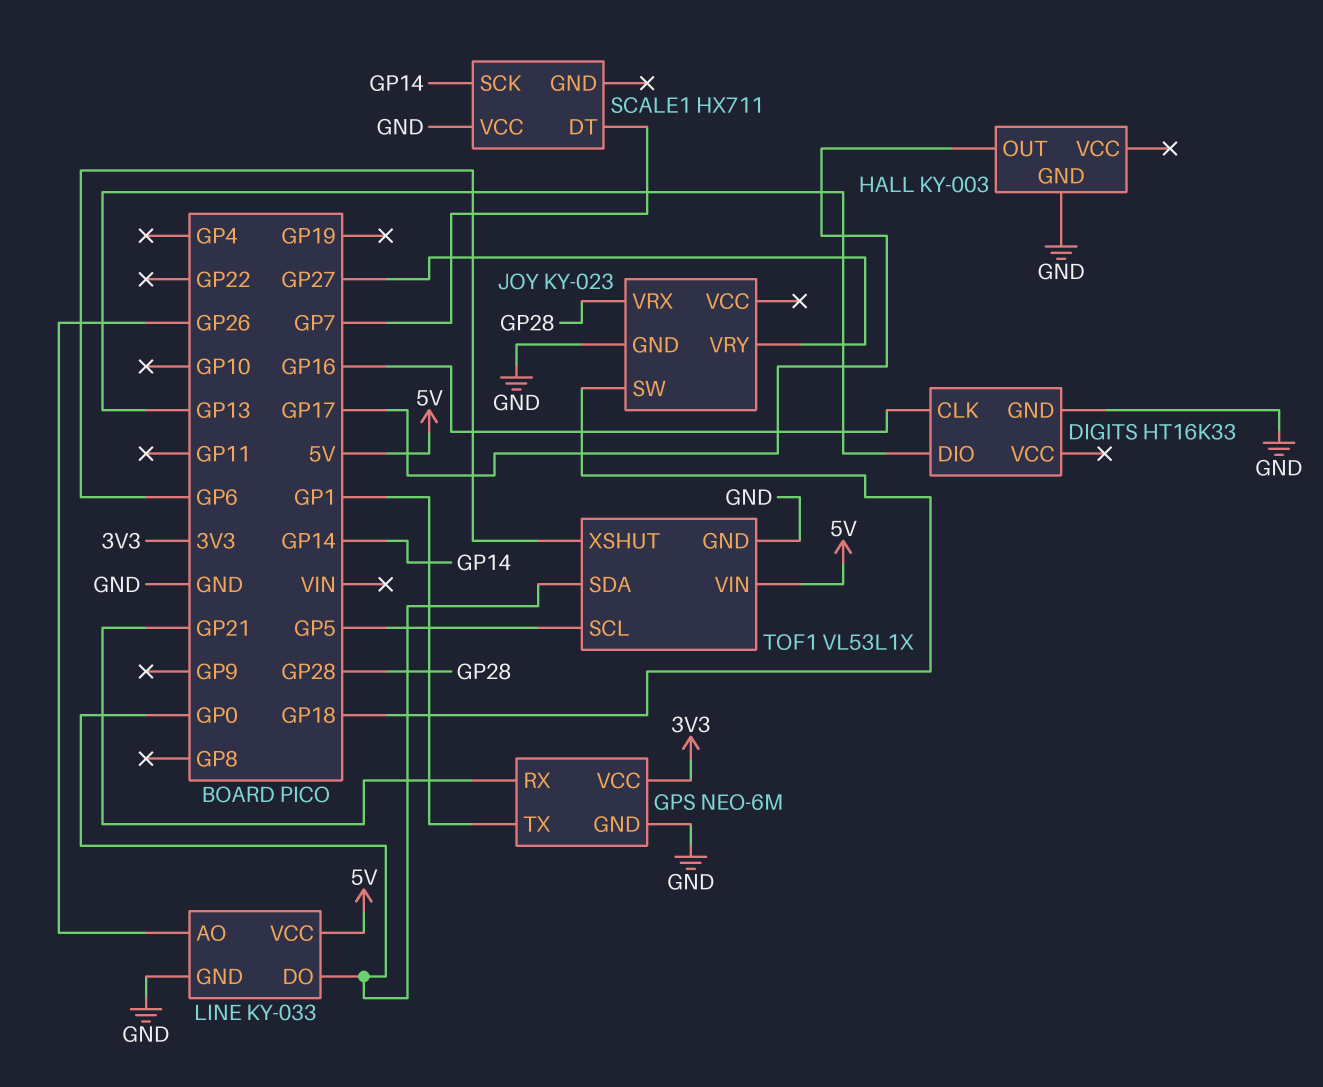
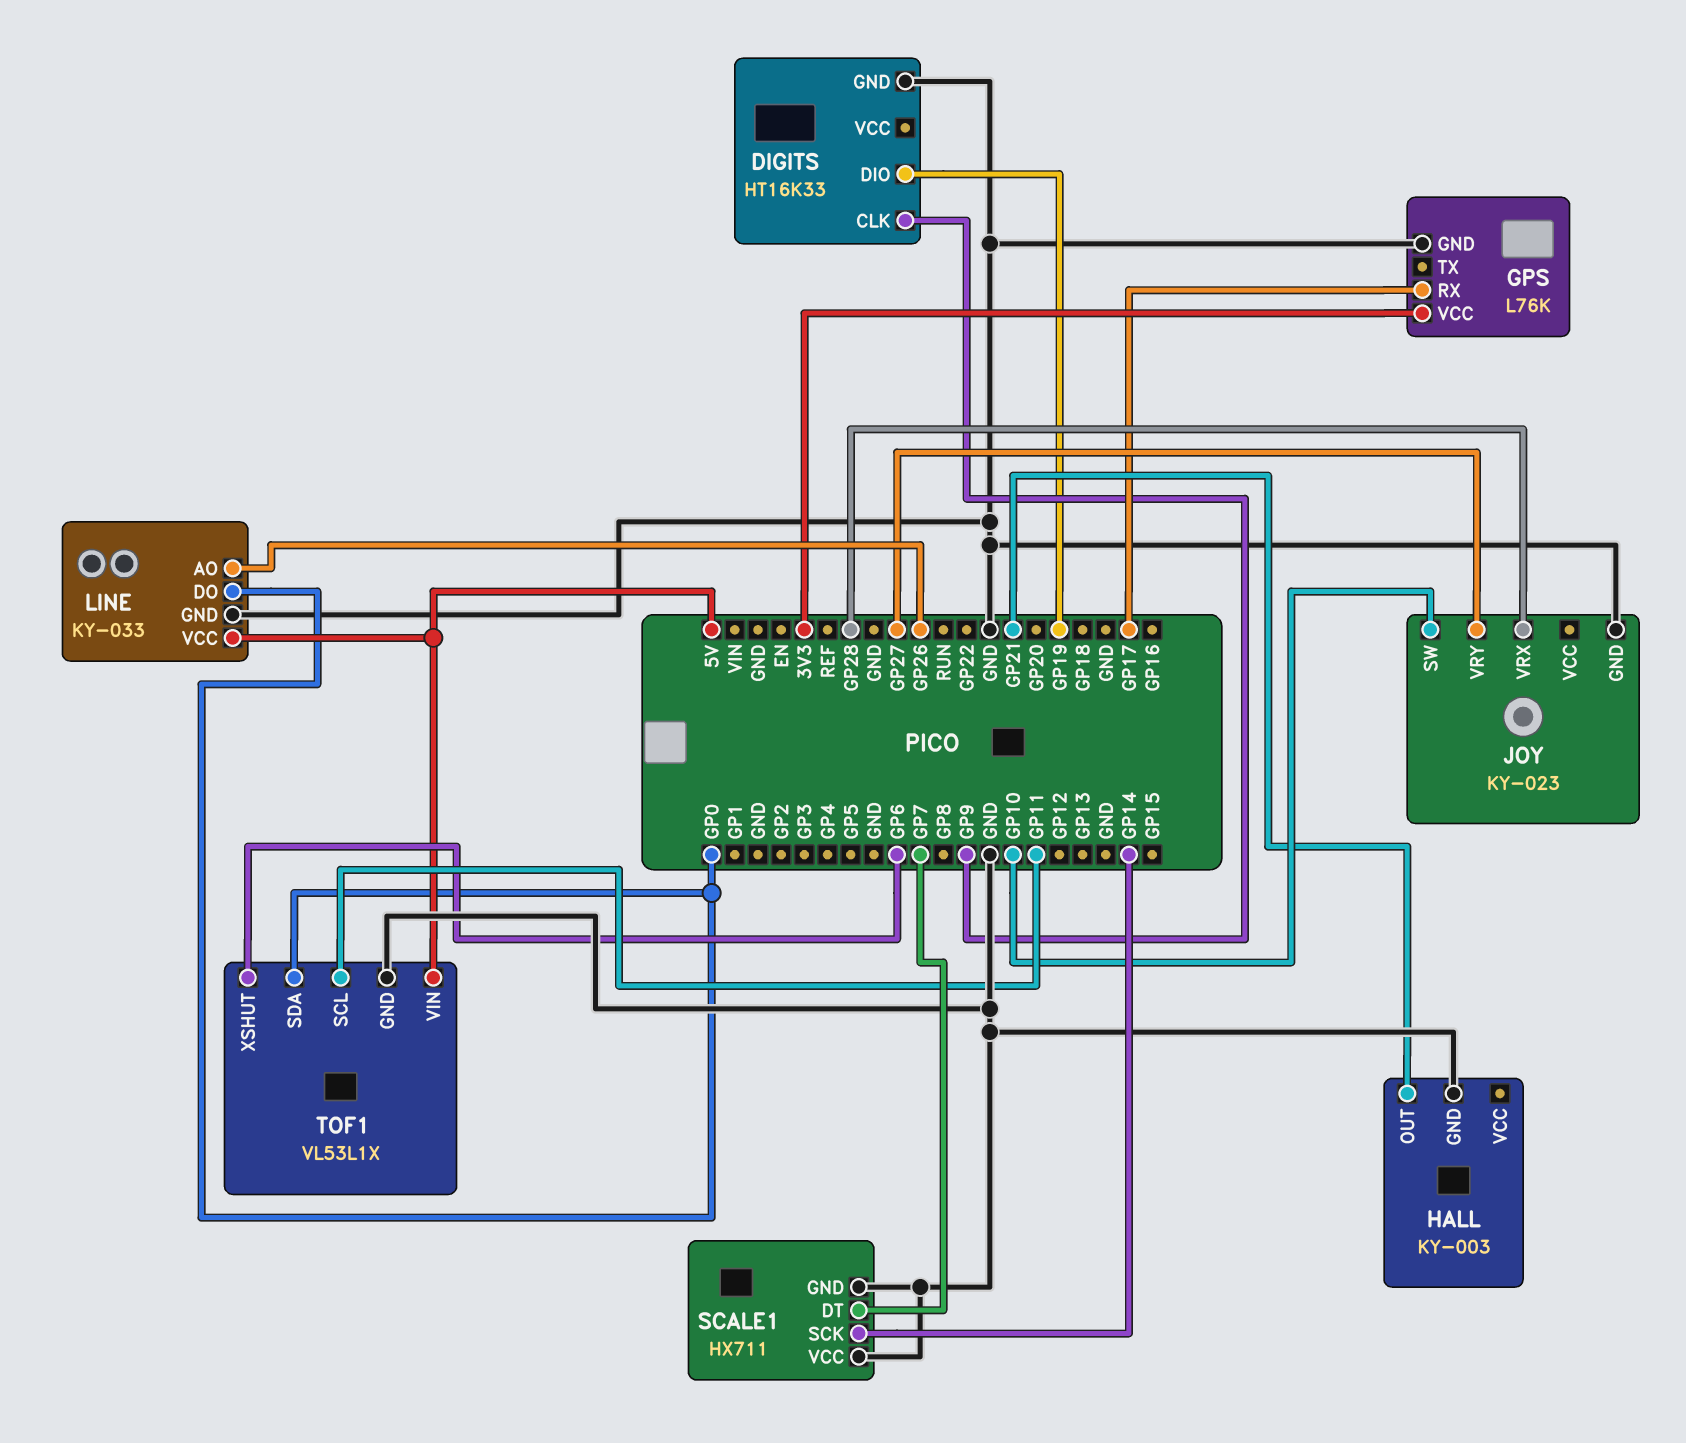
DIGITS pin CLK: GP16 -> GP9
DIGITS pin DIO: GP13 -> GP19
GPS: NEO-6M -> L76K
GPS pin RX: GP21 -> GP17
GPS pin TX: GP1 -> none
HALL pin OUT: GP17 -> GP21
JOY pin SW: GP18 -> GP10
SCALE1 pin GND: none -> GND
TOF1 pin SCL: GP5 -> GP11

